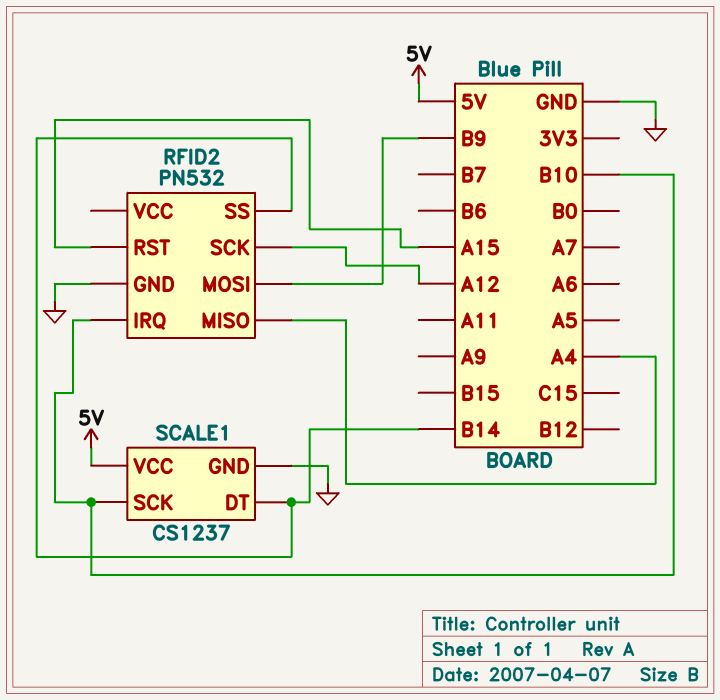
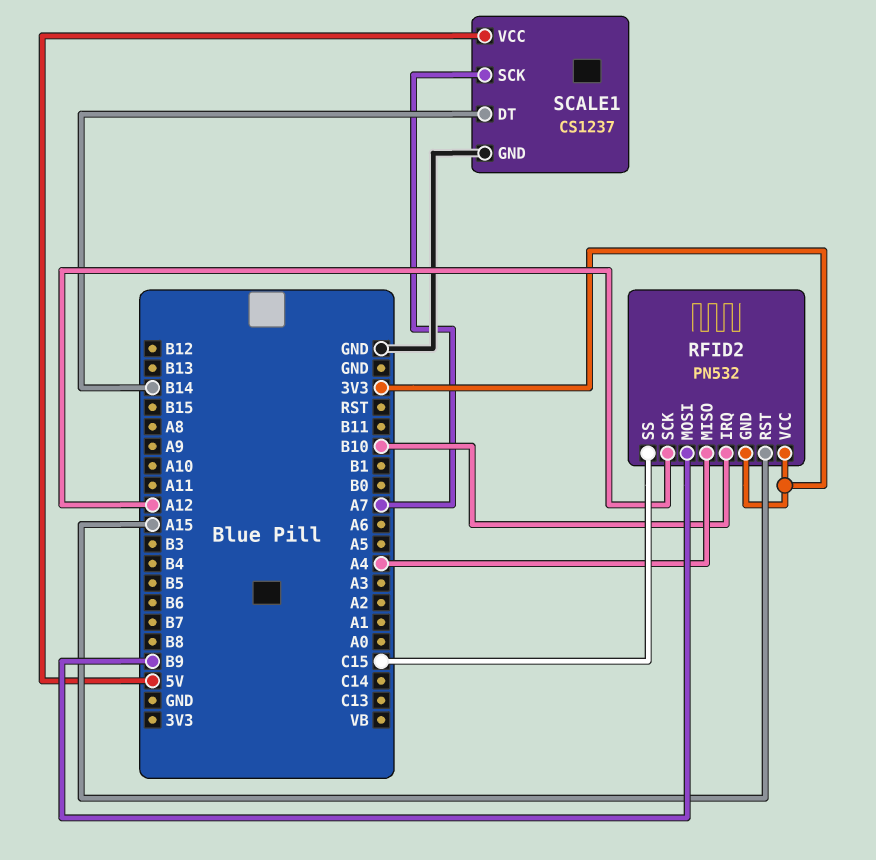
RFID2 pin GND: GND -> 3V3
RFID2 pin SS: B14 -> C15
RFID2 pin VCC: none -> 3V3
SCALE1 pin SCK: B10 -> A7

